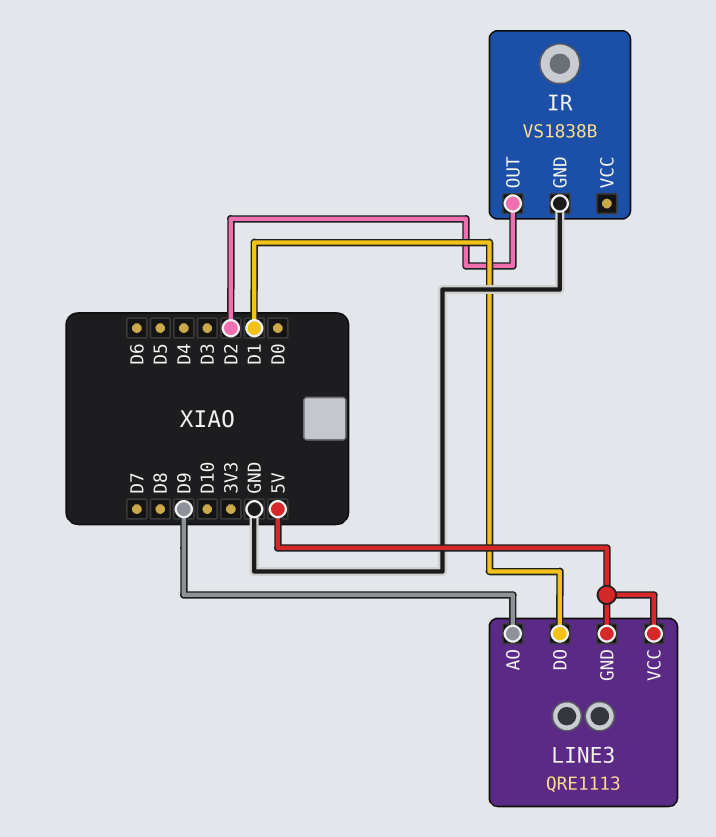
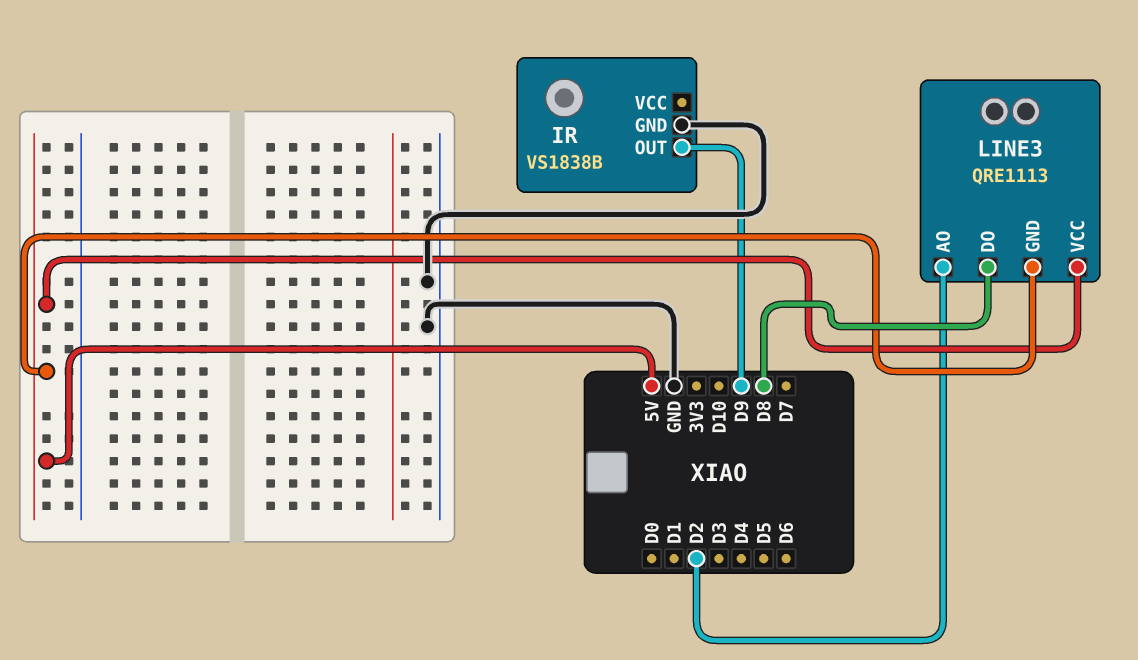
IR pin OUT: D2 -> D9
LINE3 pin AO: D9 -> D2
LINE3 pin DO: D1 -> D8

